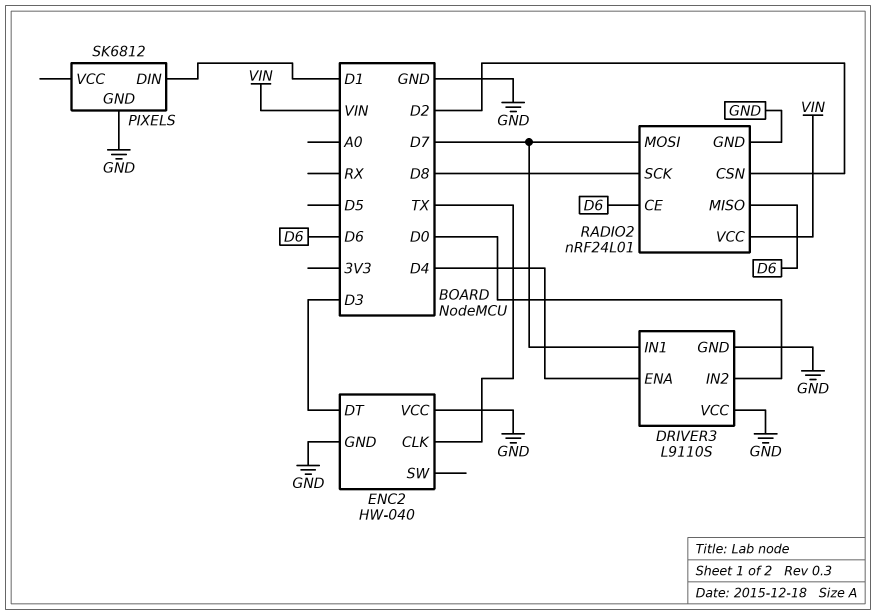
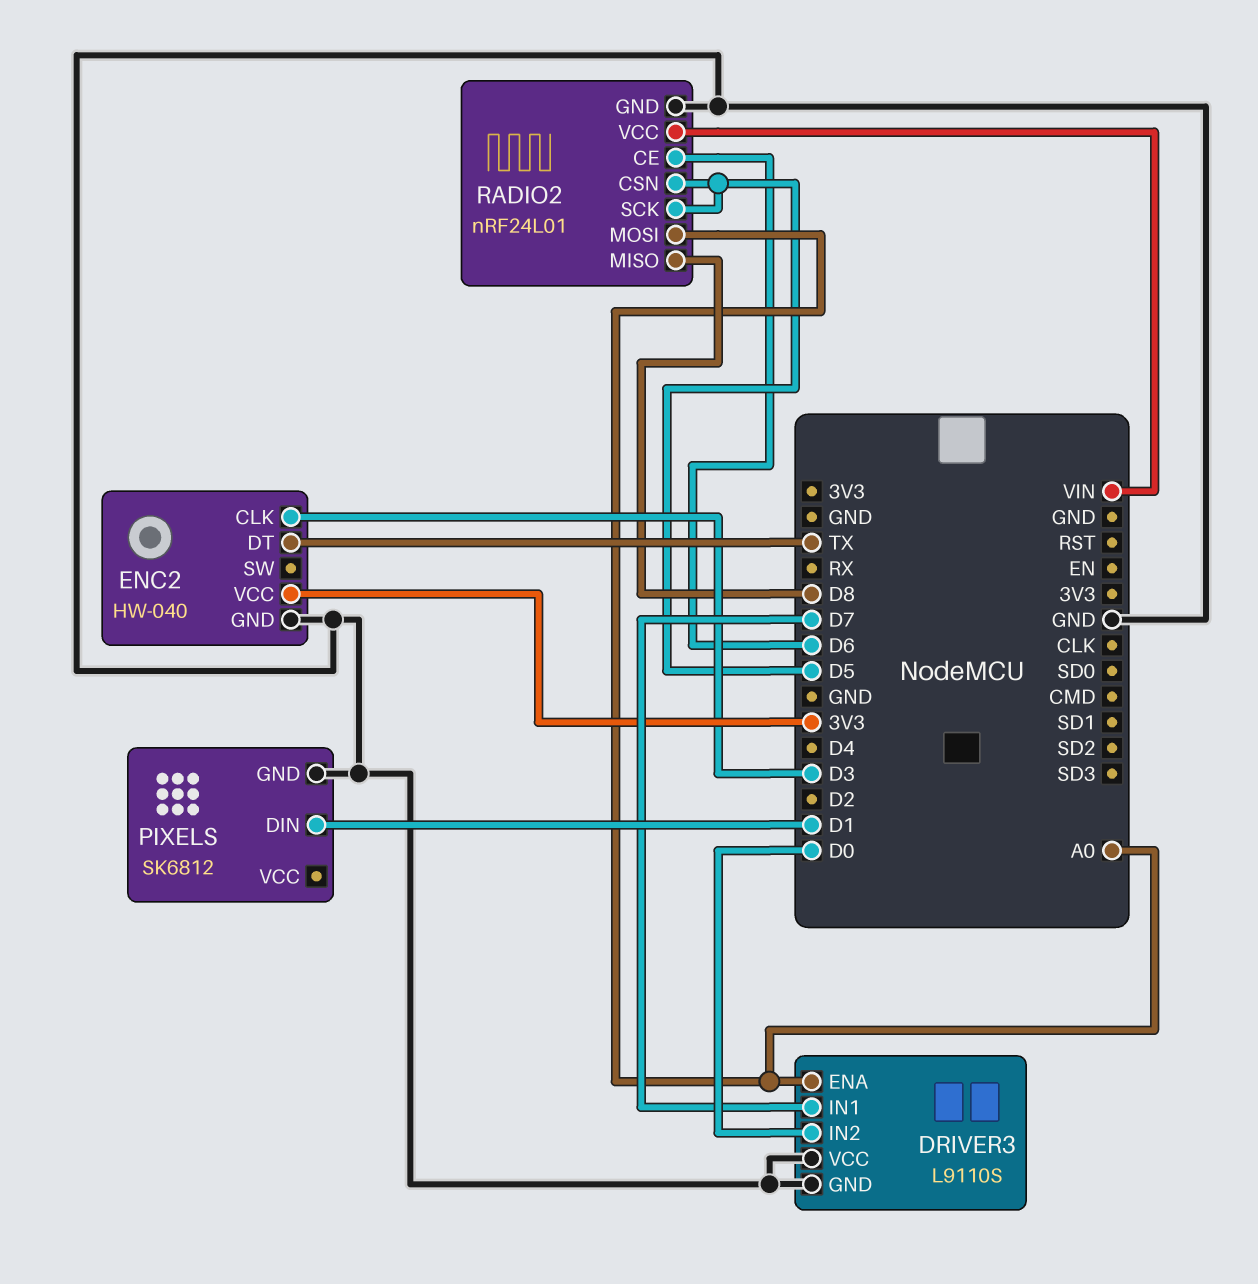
DRIVER3 pin ENA: D4 -> A0
ENC2 pin CLK: TX -> D3
ENC2 pin DT: D3 -> TX
ENC2 pin VCC: GND -> 3V3
RADIO2 pin CSN: D2 -> D5
RADIO2 pin MISO: D6 -> D8
RADIO2 pin MOSI: D7 -> A0
RADIO2 pin SCK: D8 -> D5

